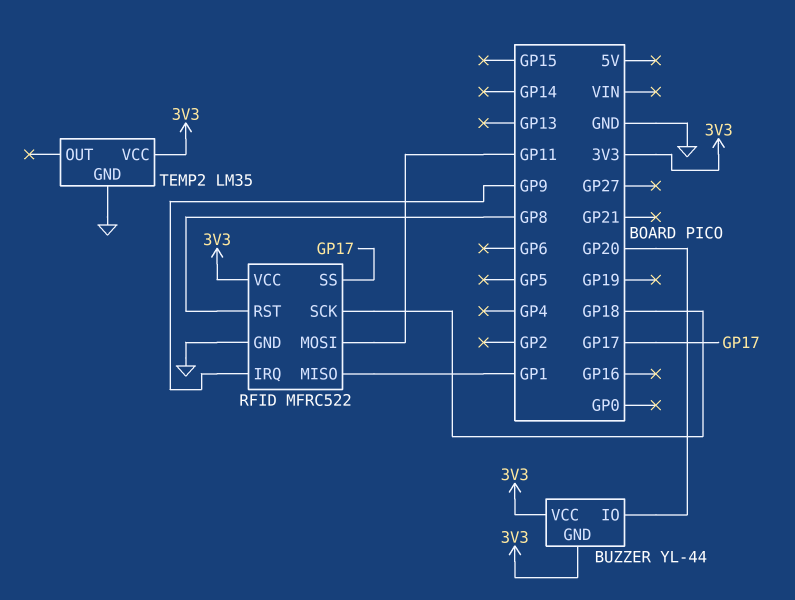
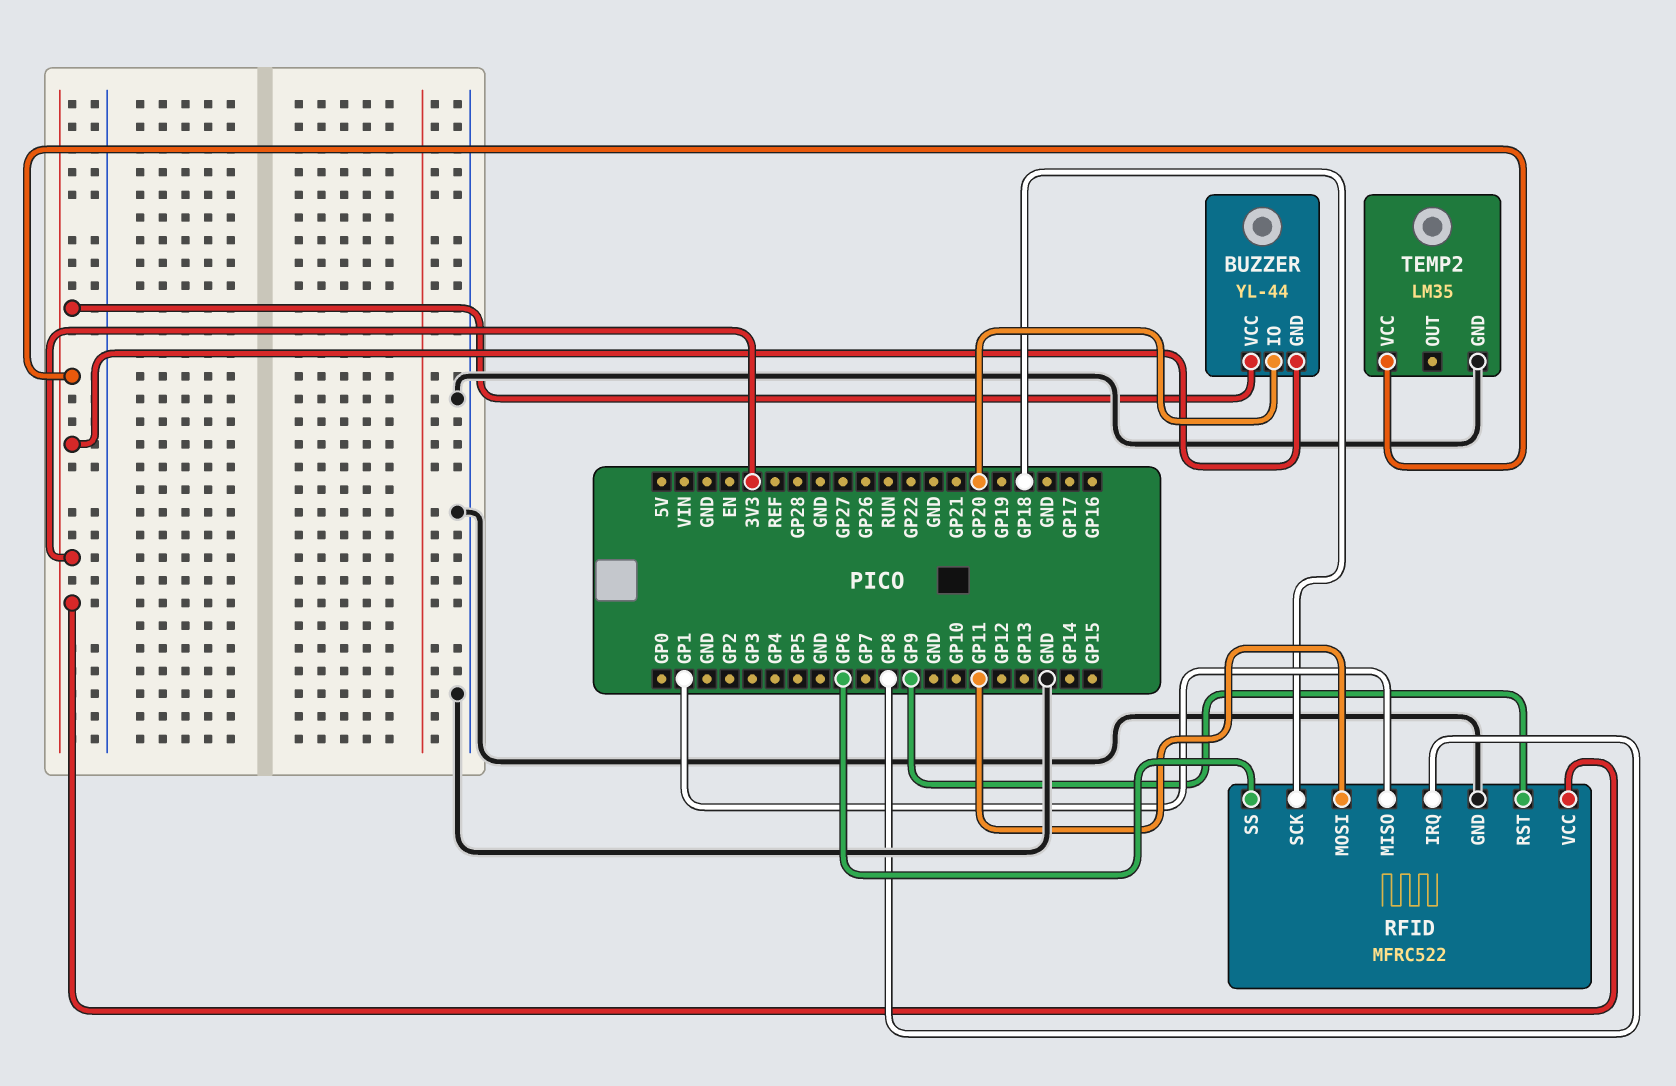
RFID pin IRQ: GP9 -> GP8
RFID pin RST: GP8 -> GP9
RFID pin SS: GP17 -> GP6

